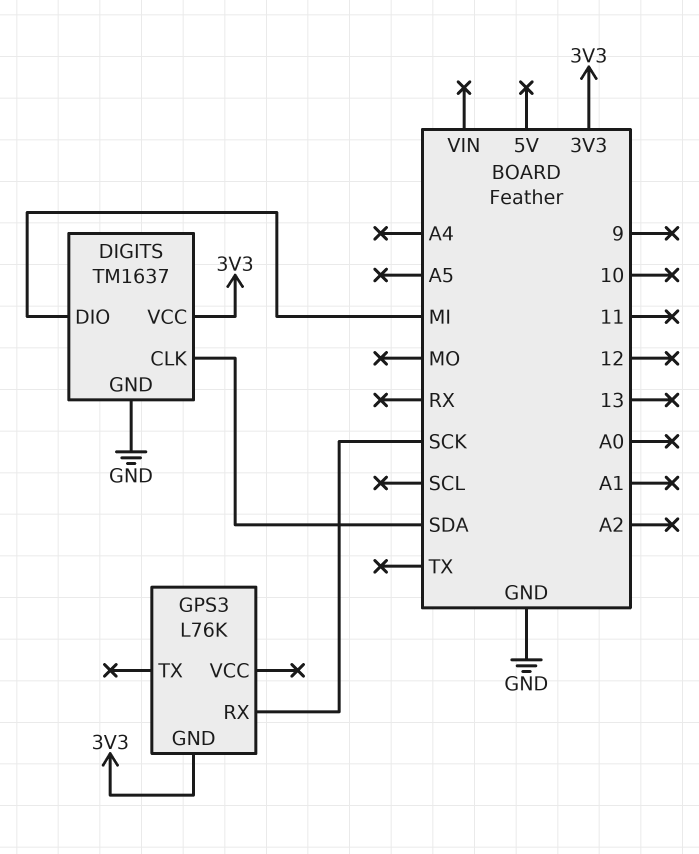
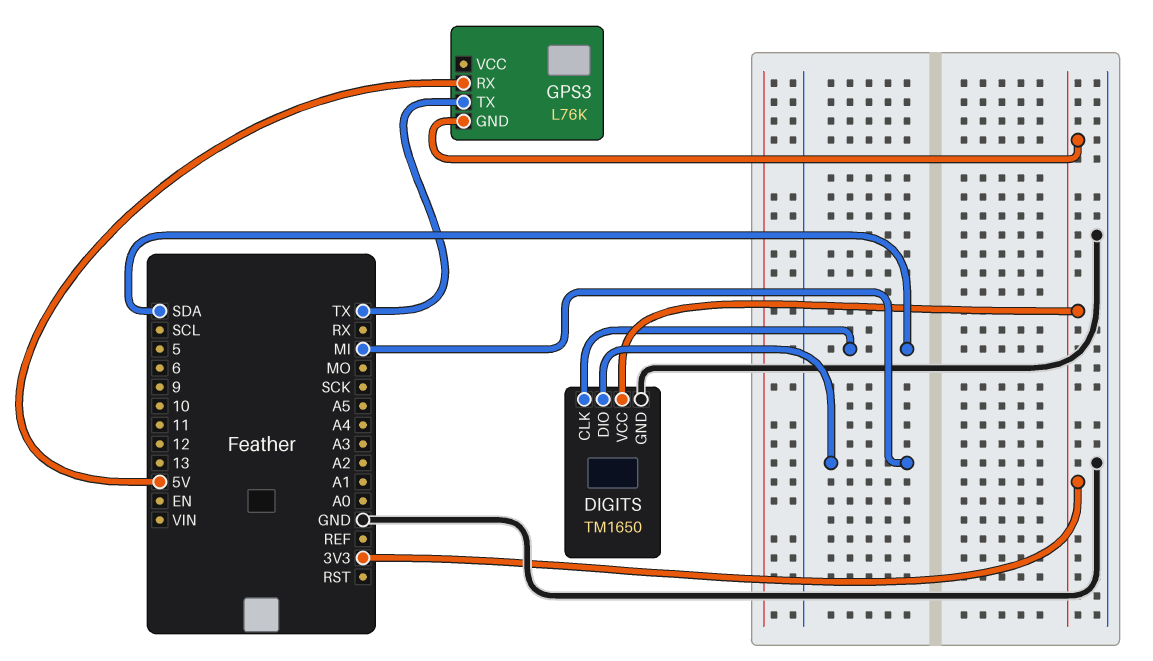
DIGITS: TM1637 -> TM1650
GPS3 pin RX: SCK -> 5V
GPS3 pin TX: none -> TX

